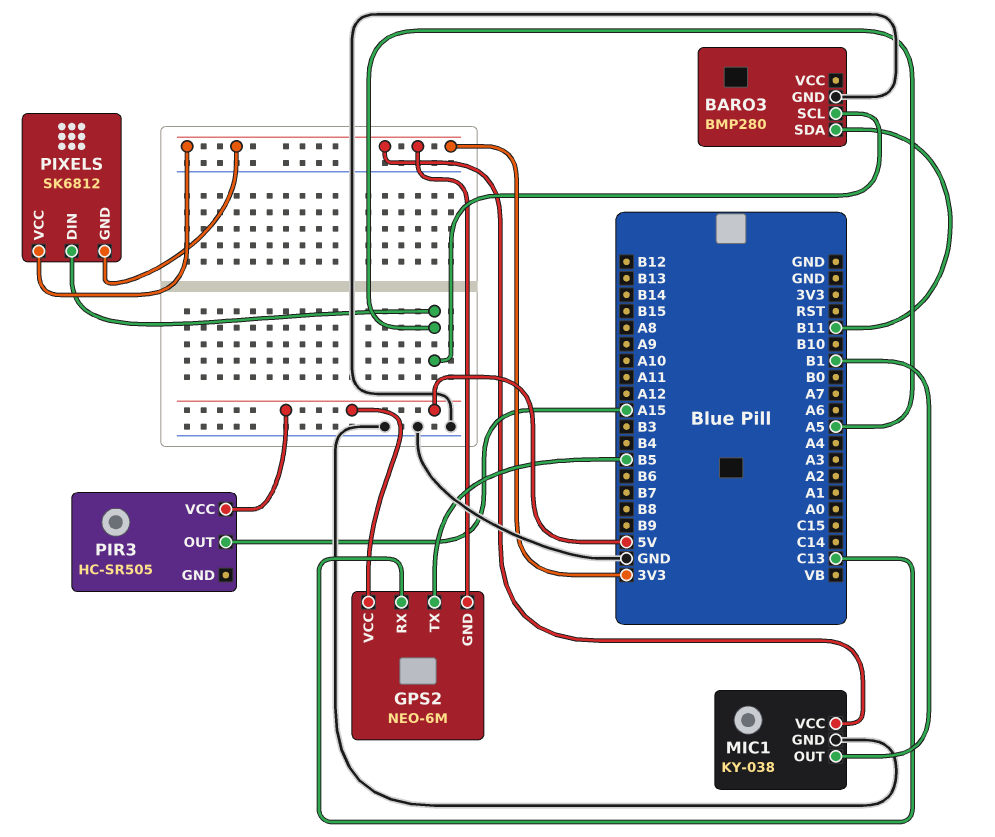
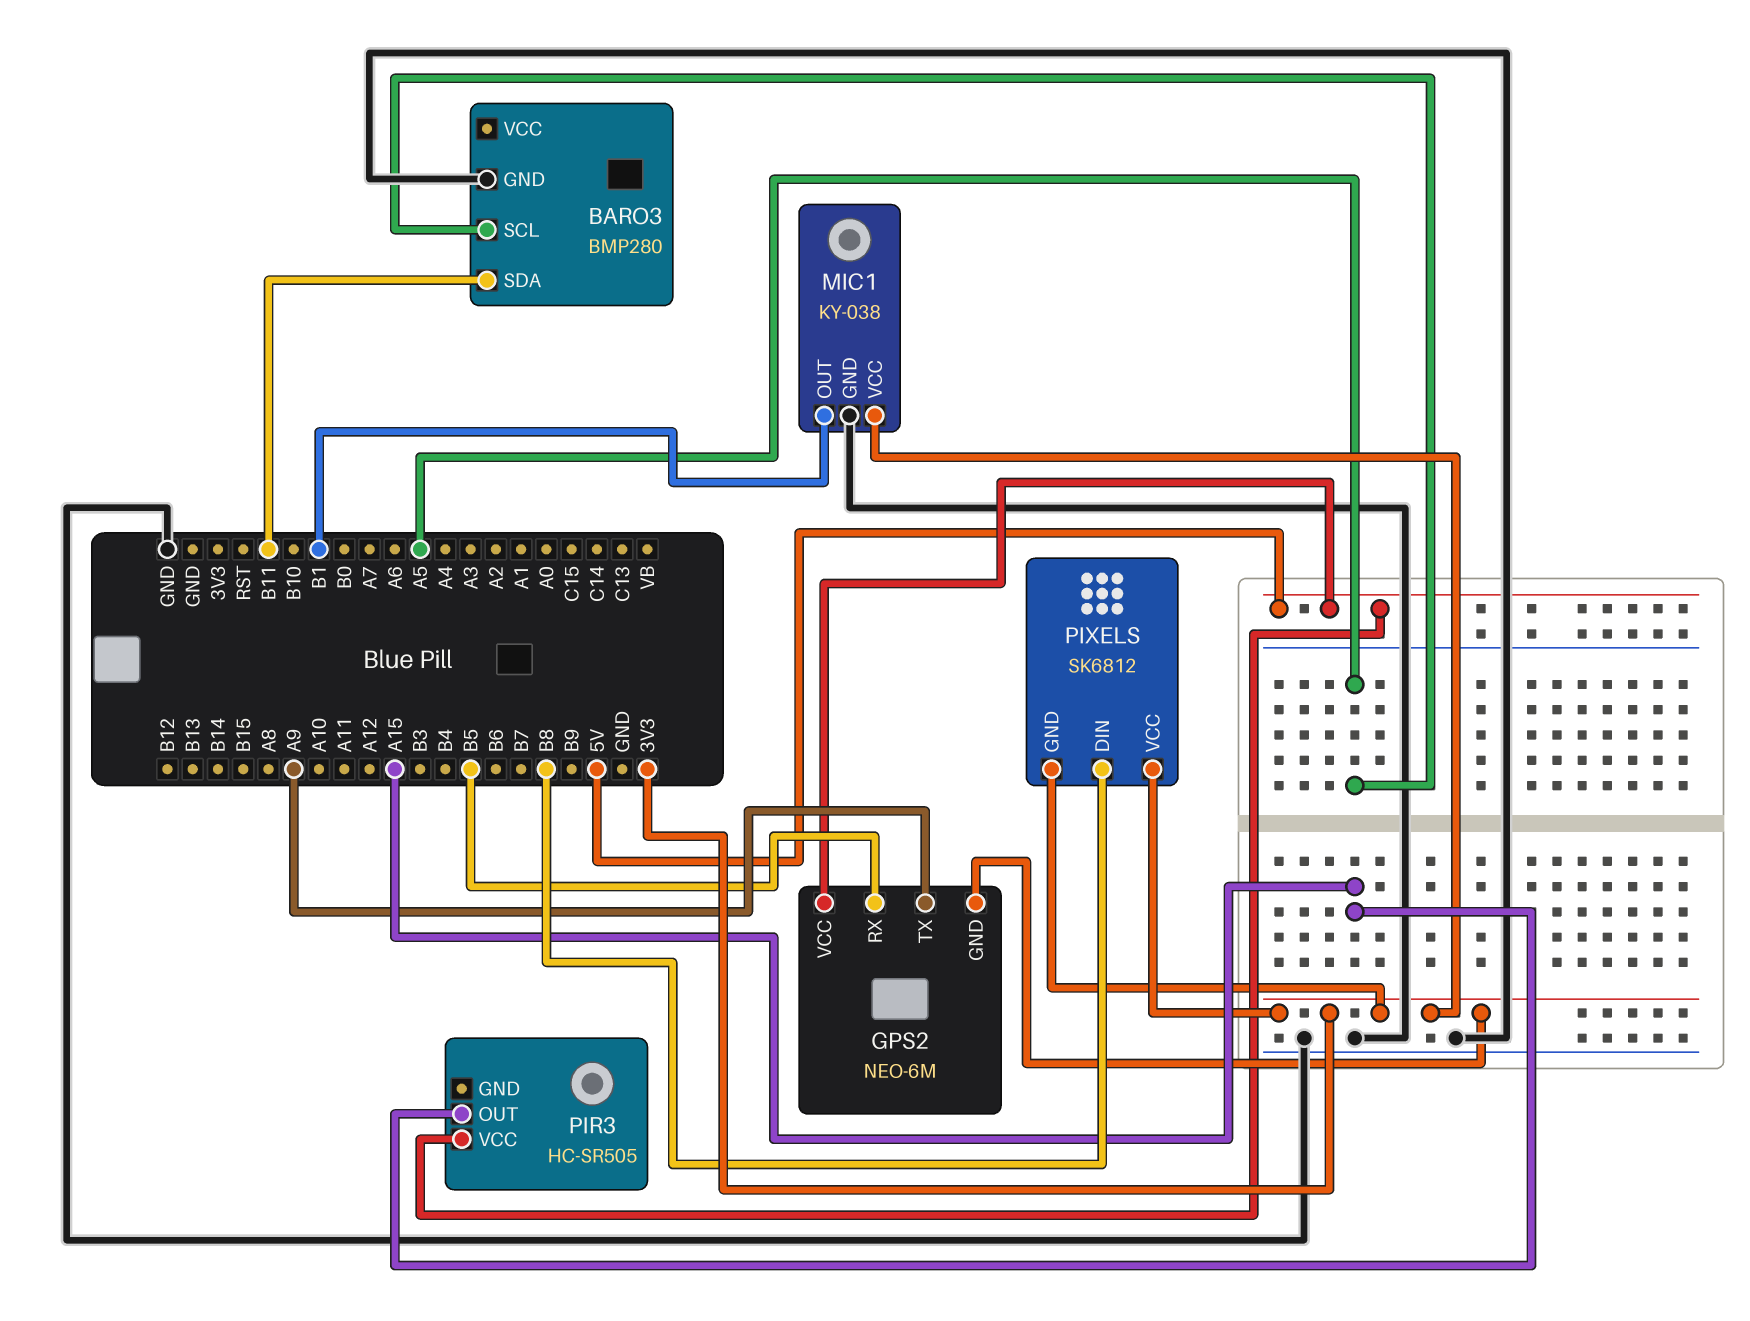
GPS2 pin RX: C13 -> B5
GPS2 pin TX: B5 -> A9
PIXELS pin DIN: A5 -> B8

